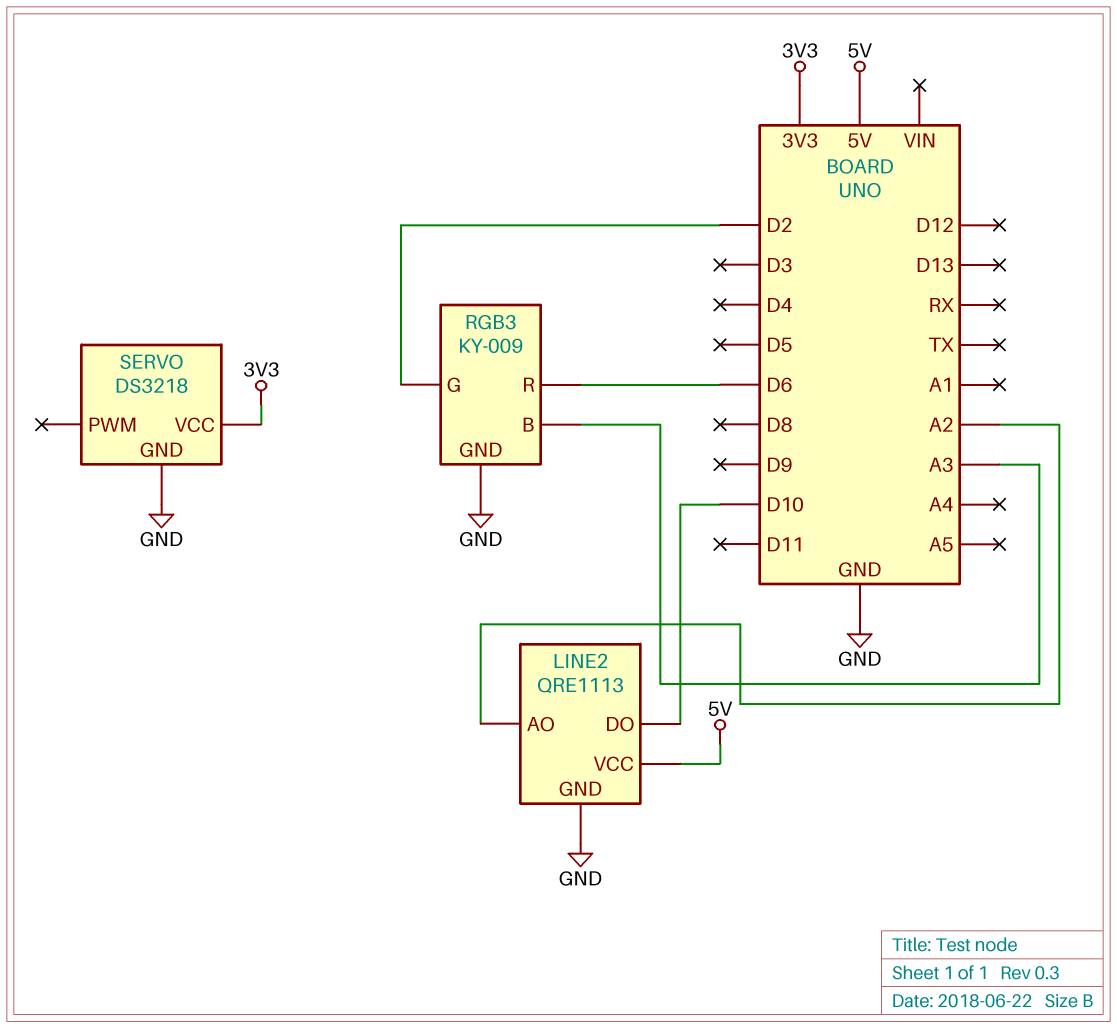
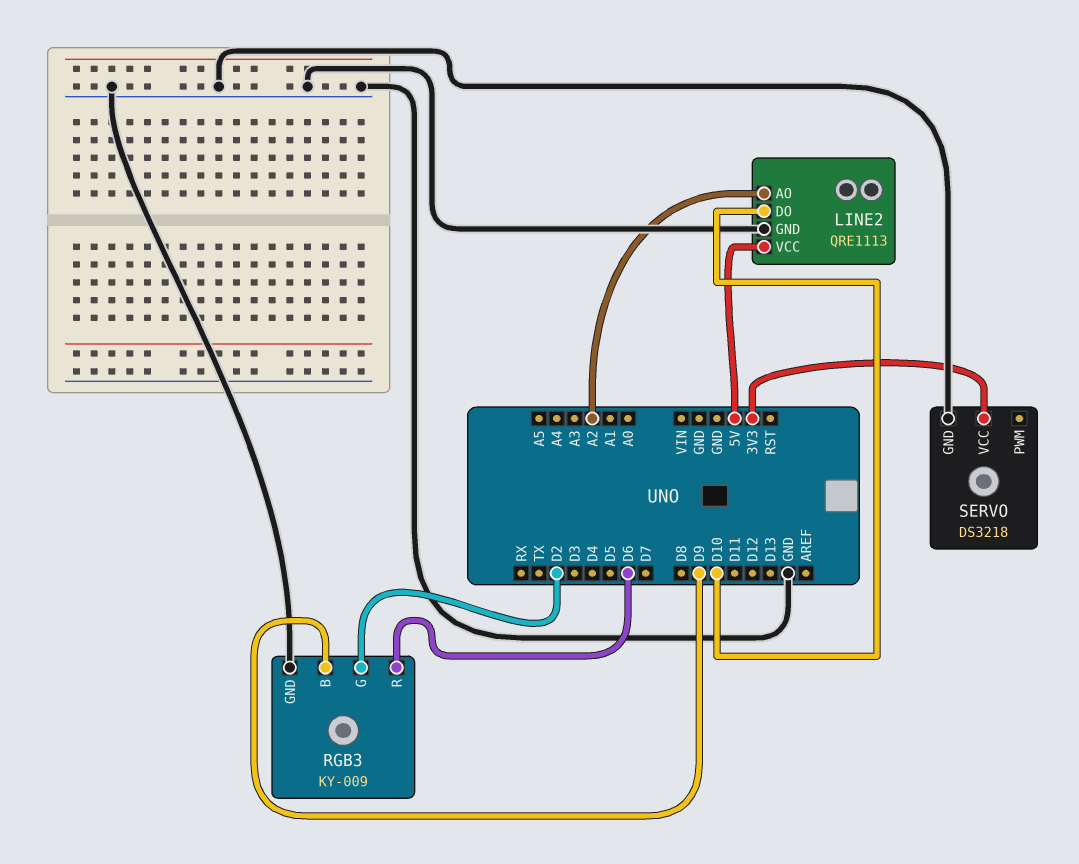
RGB3 pin B: A3 -> D9

